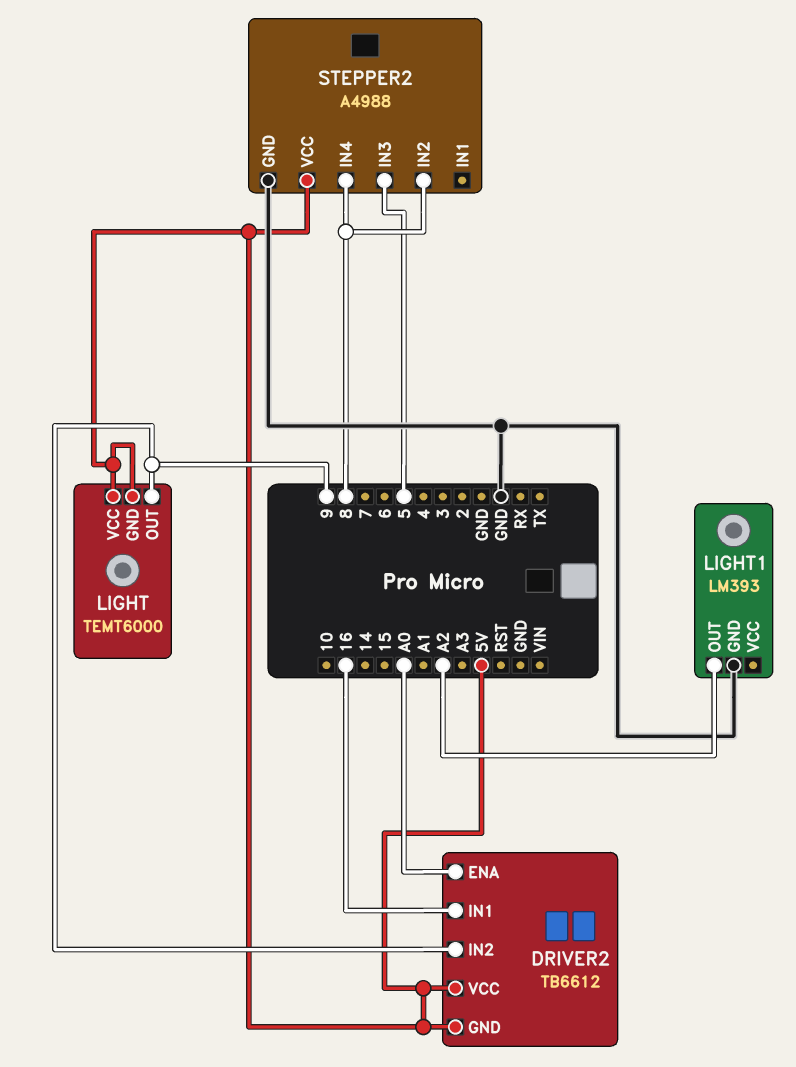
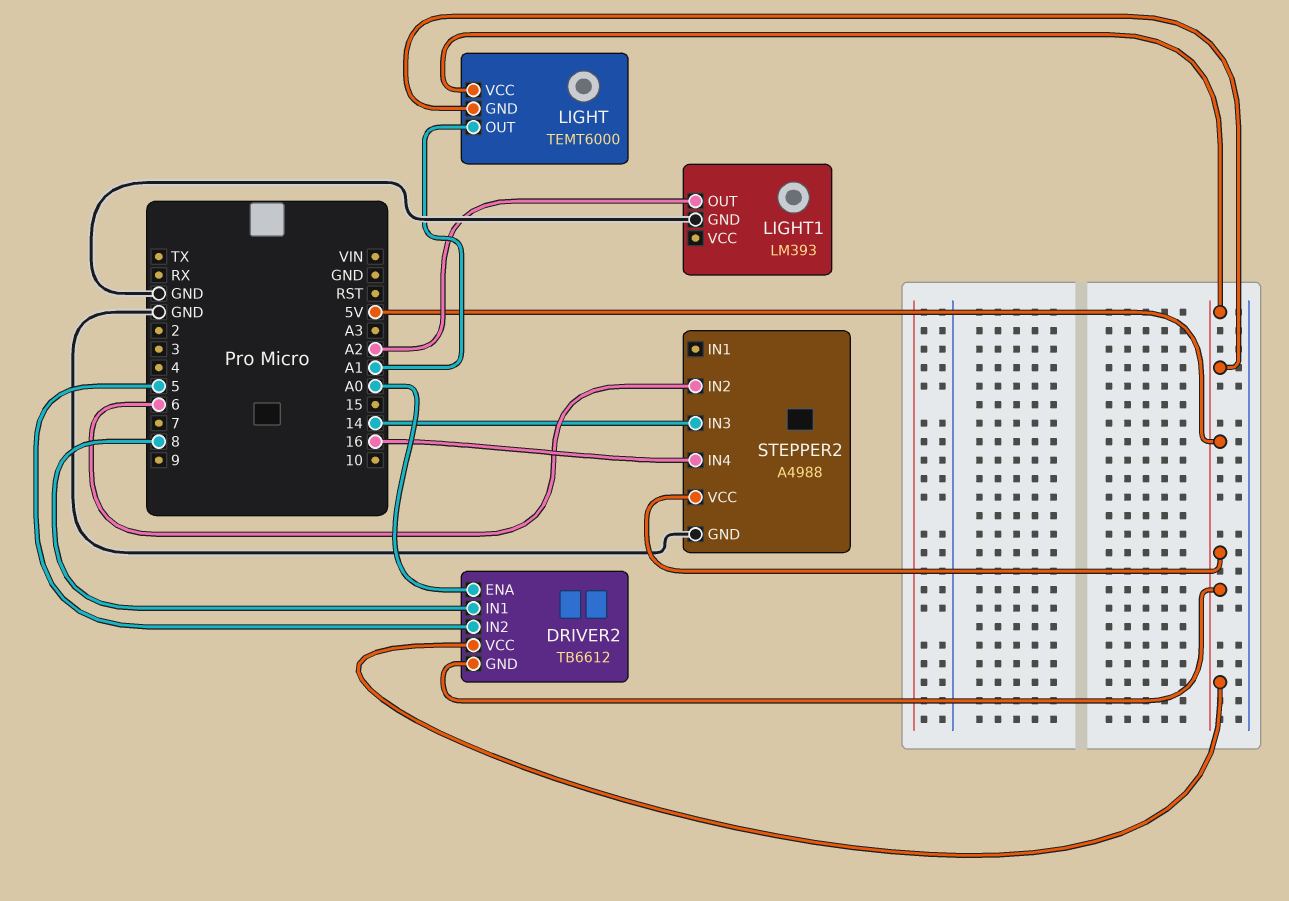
DRIVER2 pin IN1: 16 -> 8
DRIVER2 pin IN2: 9 -> 5
LIGHT pin OUT: 9 -> A1
STEPPER2 pin IN2: 8 -> 6
STEPPER2 pin IN3: 5 -> 14
STEPPER2 pin IN4: 8 -> 16

